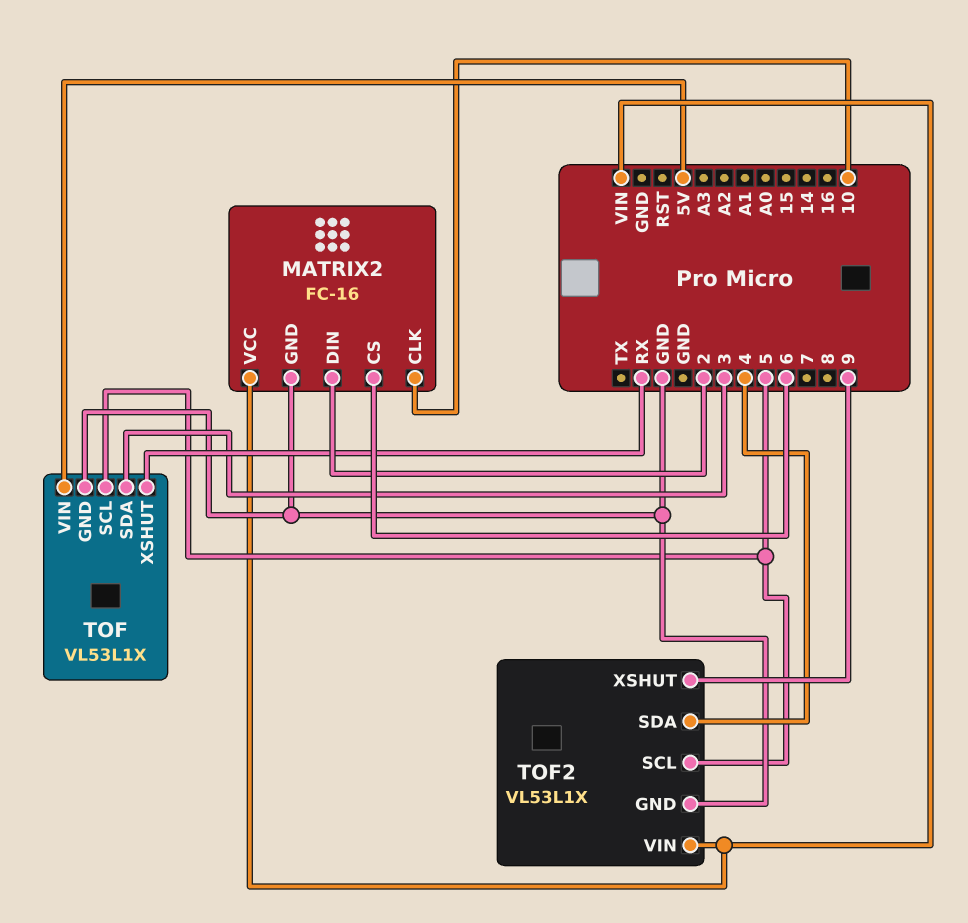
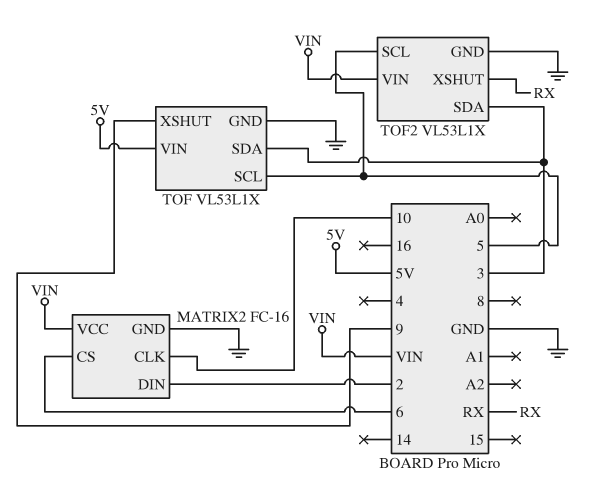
TOF pin XSHUT: RX -> 9
TOF2 pin SDA: 4 -> 3
TOF2 pin XSHUT: 9 -> RX

